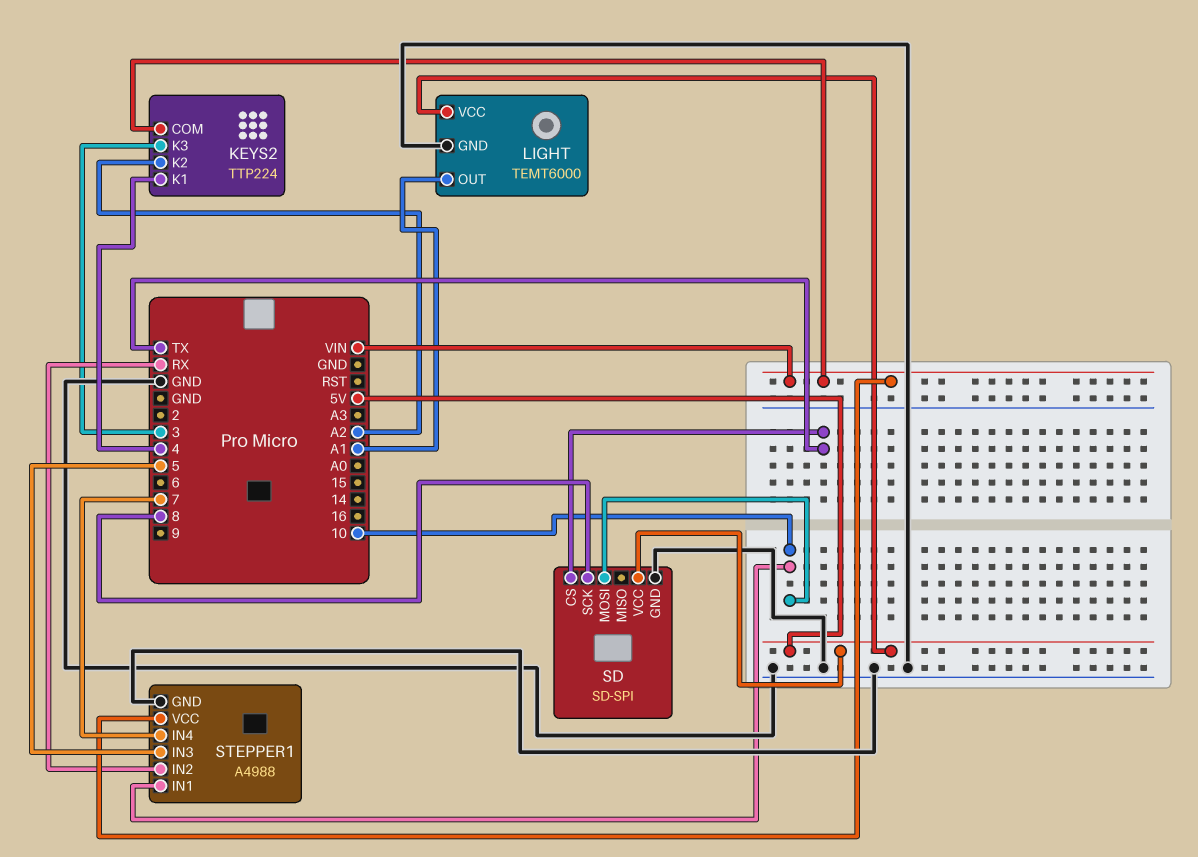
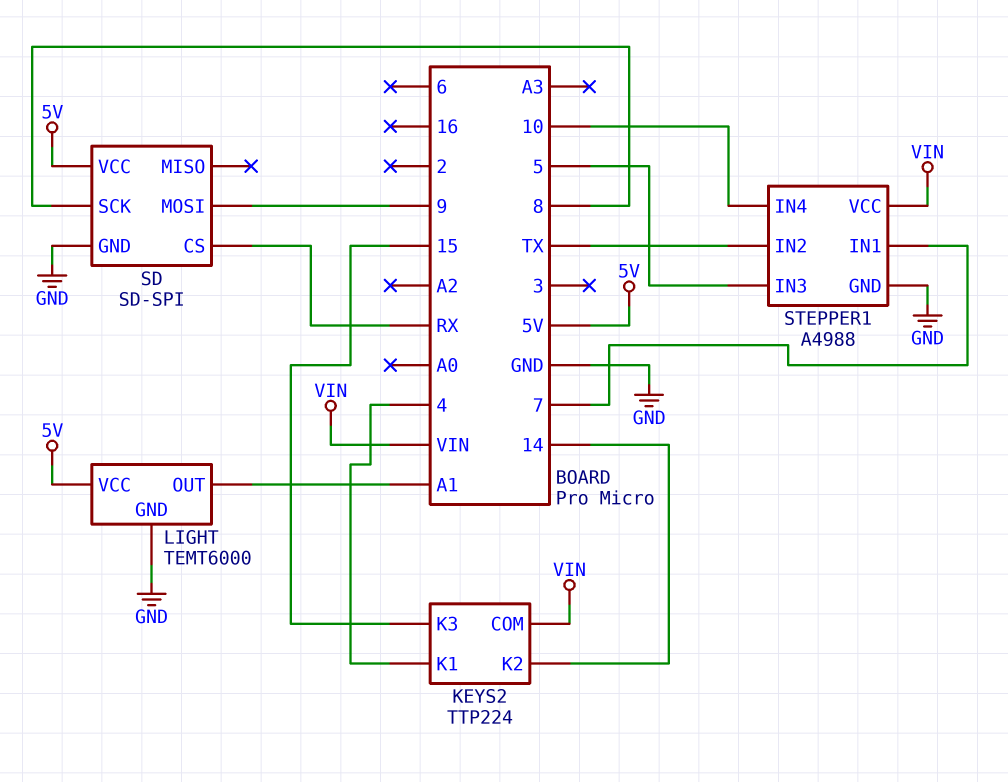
KEYS2 pin K2: A2 -> 14
KEYS2 pin K3: 3 -> 15
SD pin CS: TX -> RX
SD pin MOSI: 10 -> 9
STEPPER1 pin IN1: 10 -> 7
STEPPER1 pin IN2: RX -> TX
STEPPER1 pin IN4: 7 -> 10

